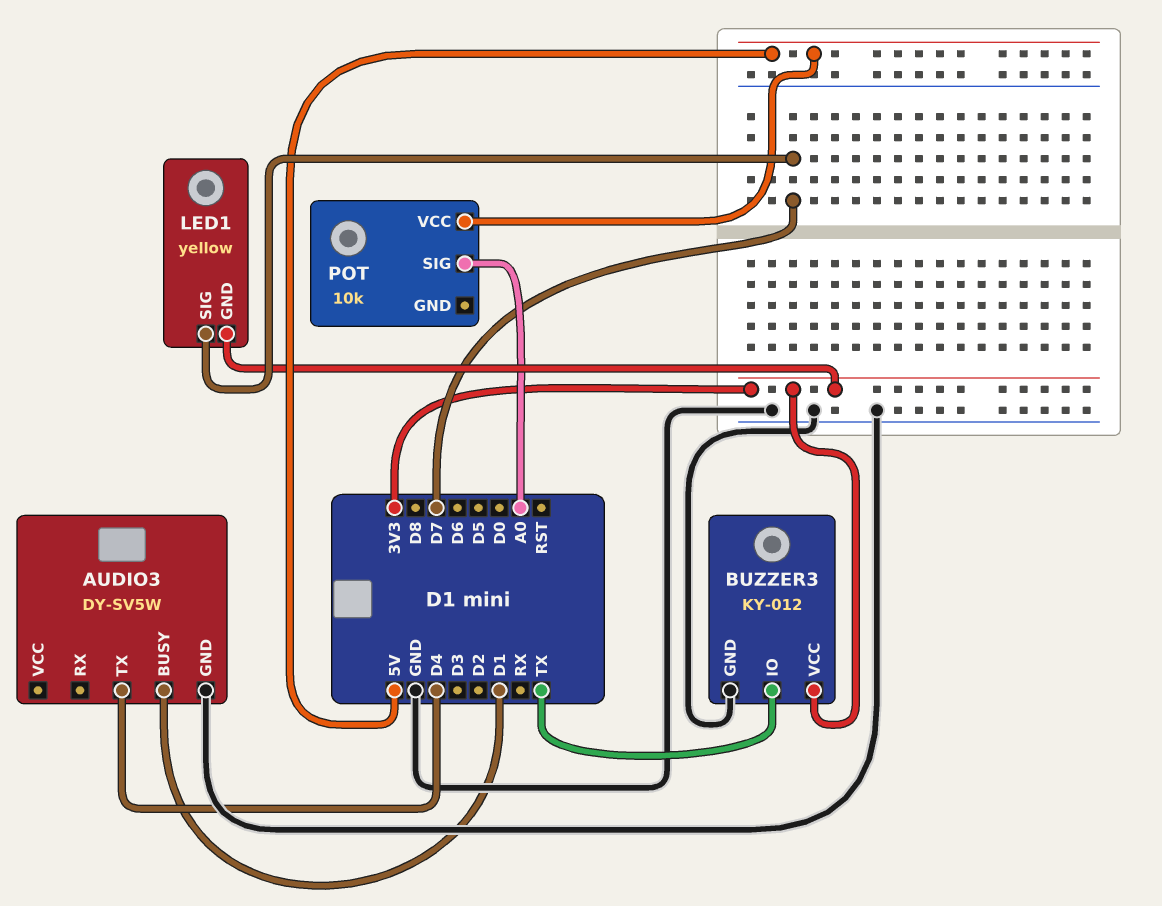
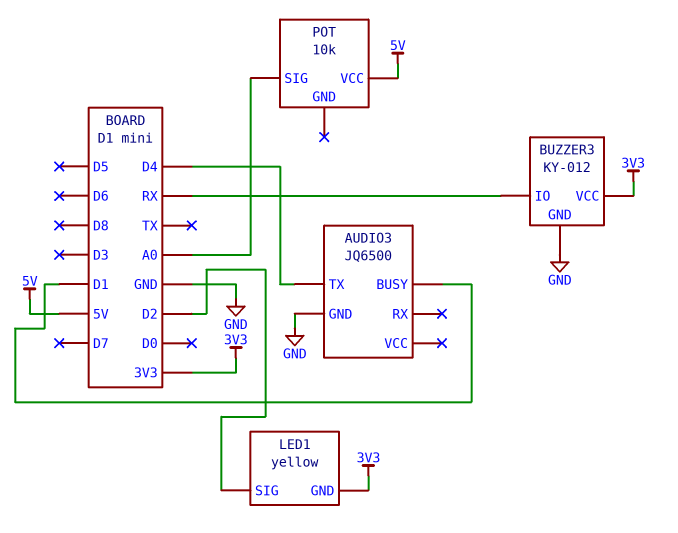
AUDIO3: DY-SV5W -> JQ6500
BUZZER3 pin IO: TX -> RX
LED1 pin SIG: D7 -> D2

